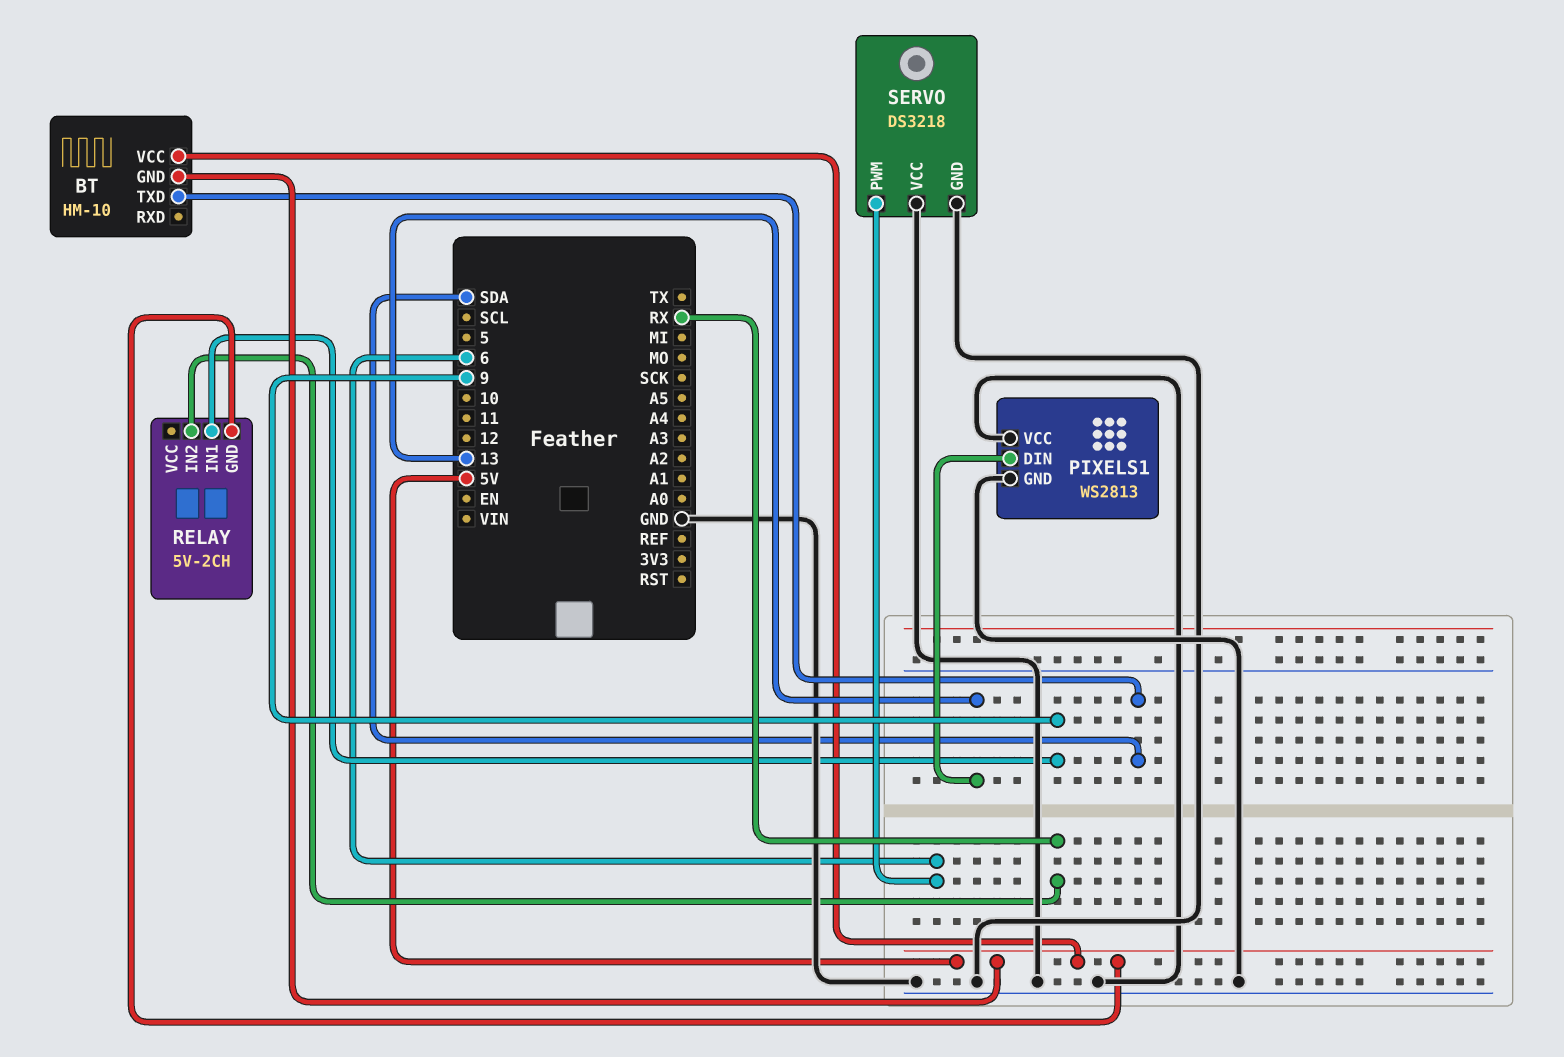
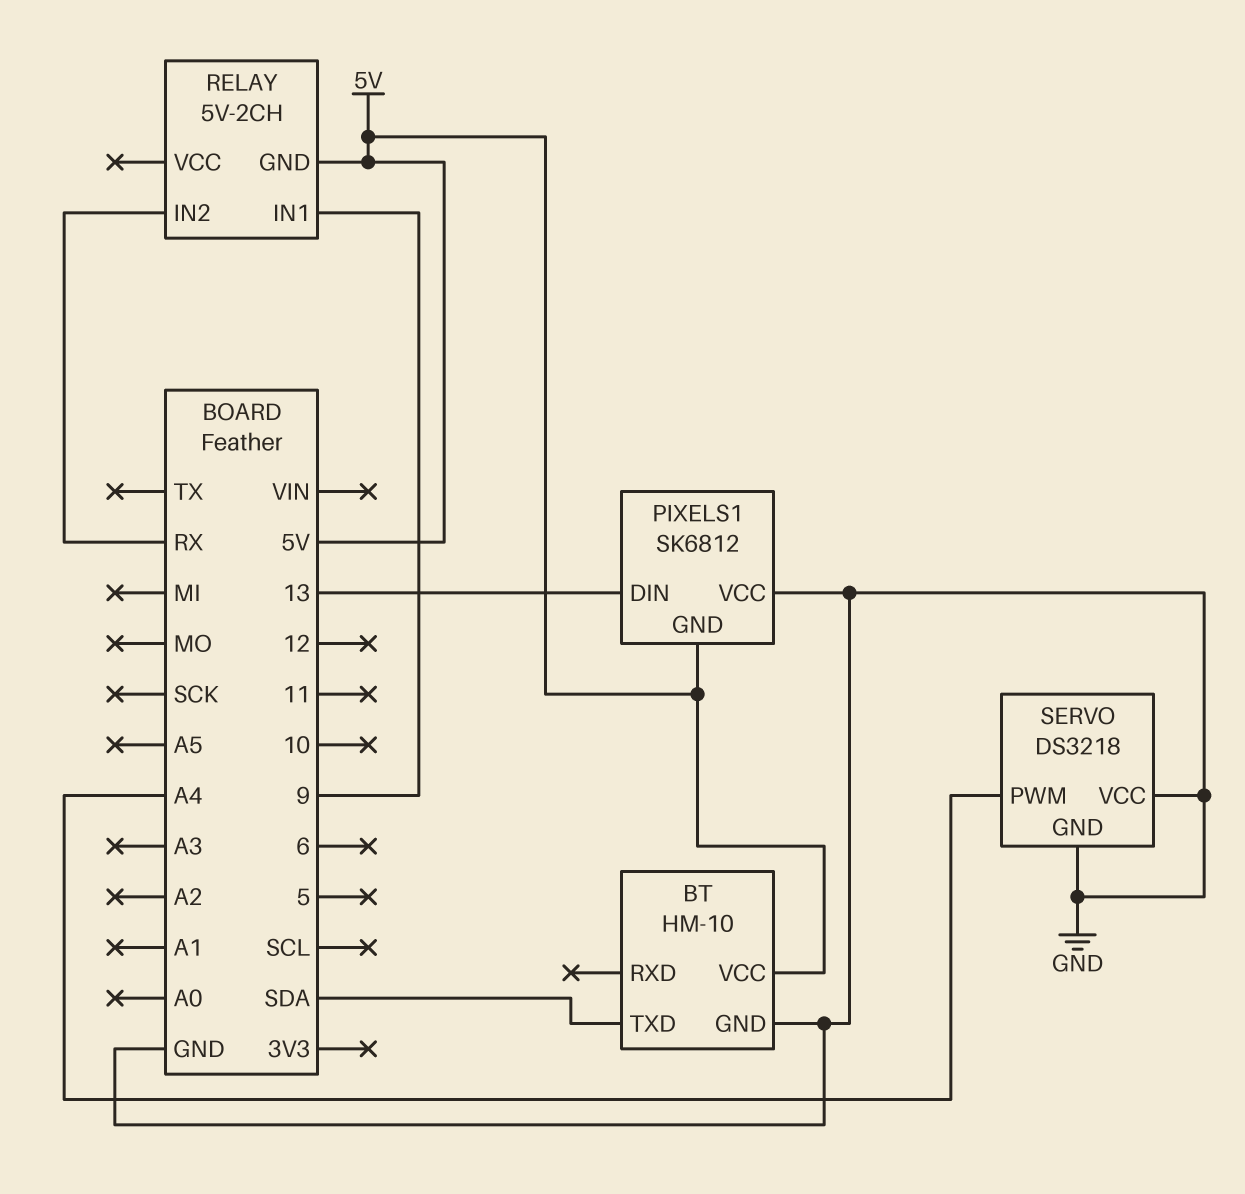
BT pin GND: 5V -> GND
PIXELS1: WS2813 -> SK6812
PIXELS1 pin GND: GND -> 5V
SERVO pin PWM: 6 -> A4

